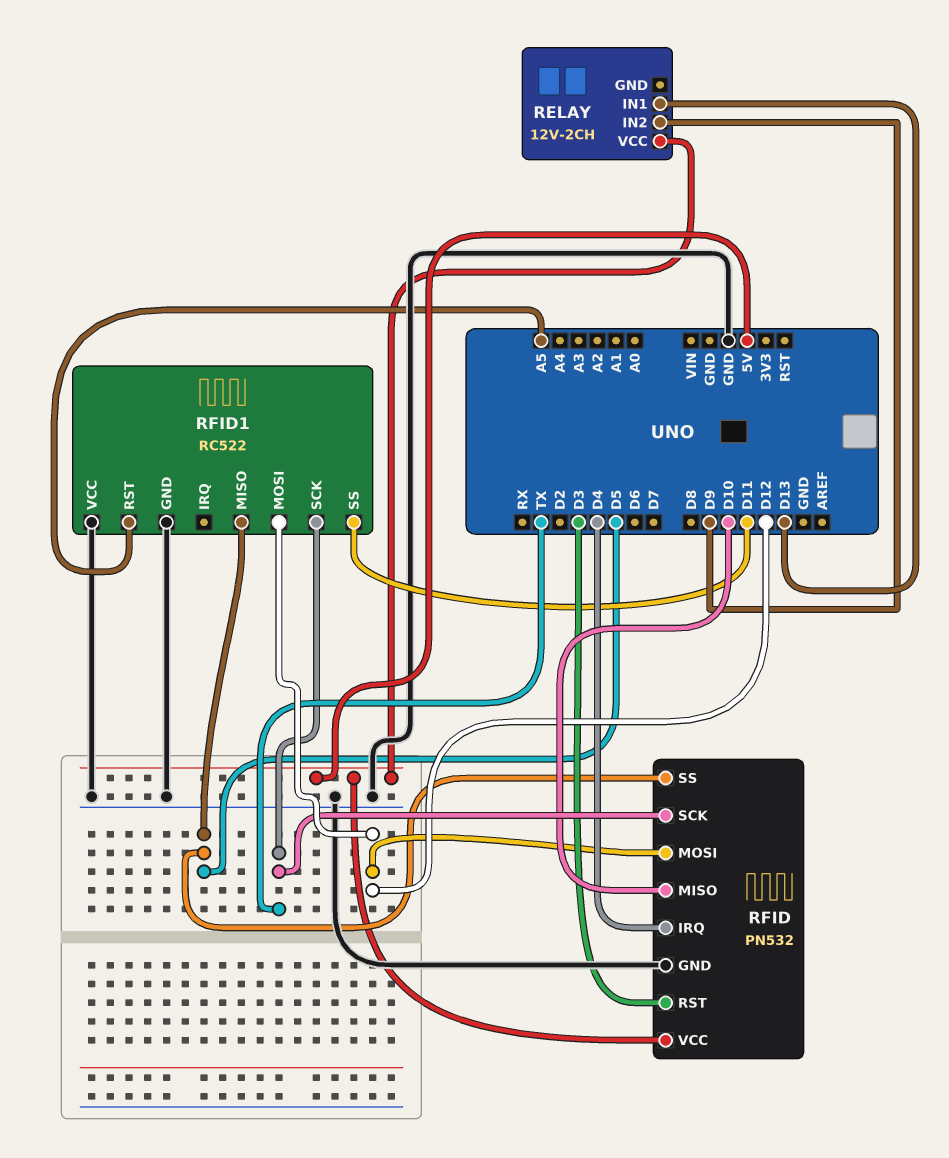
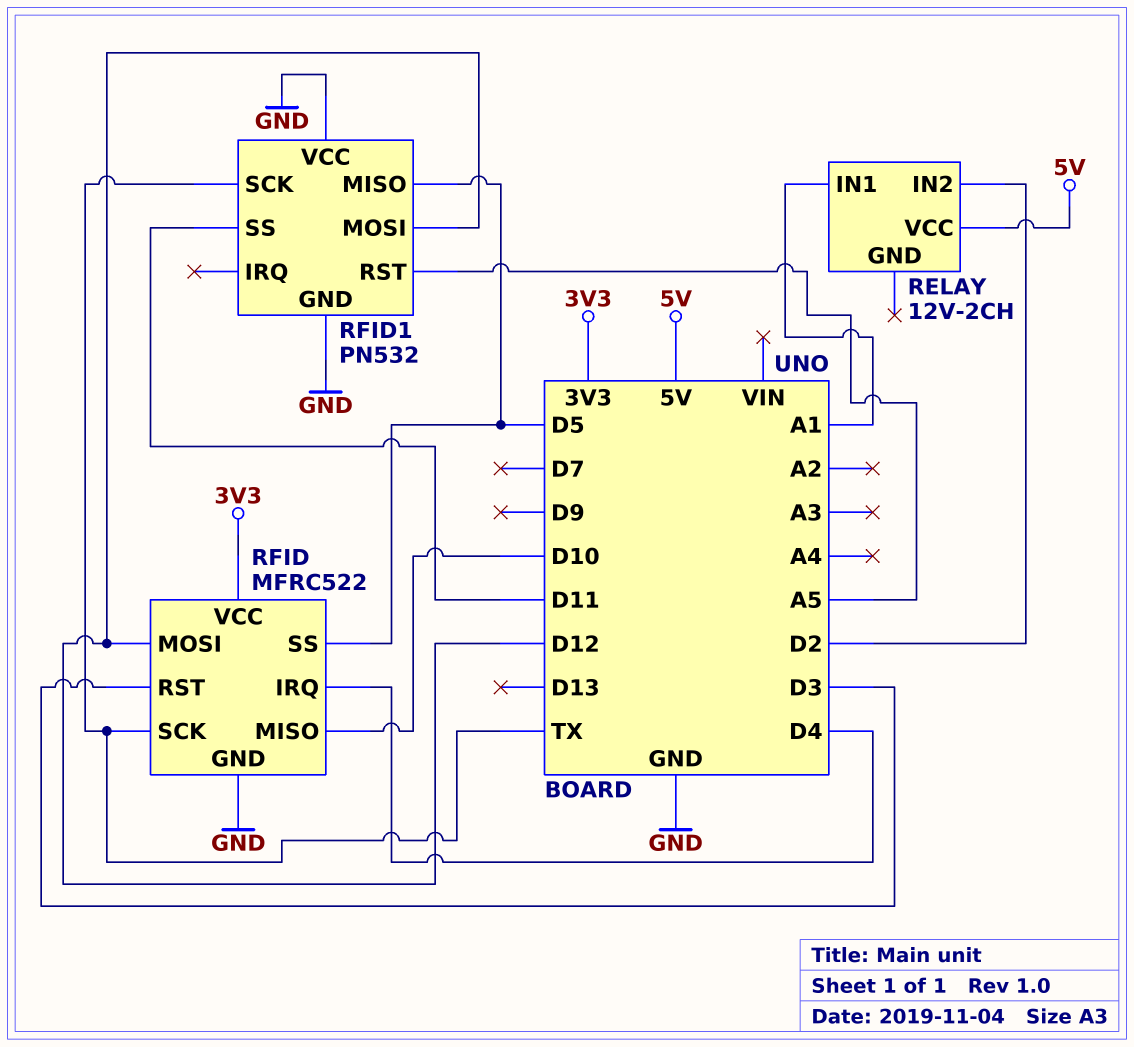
RELAY pin IN1: D13 -> A1
RELAY pin IN2: D9 -> D2
RFID: PN532 -> MFRC522
RFID pin VCC: 5V -> 3V3
RFID1: RC522 -> PN532

